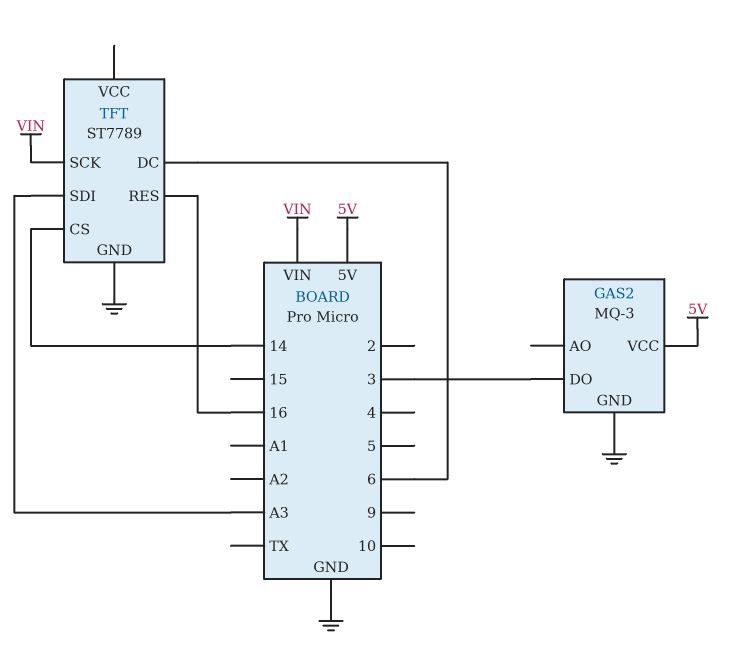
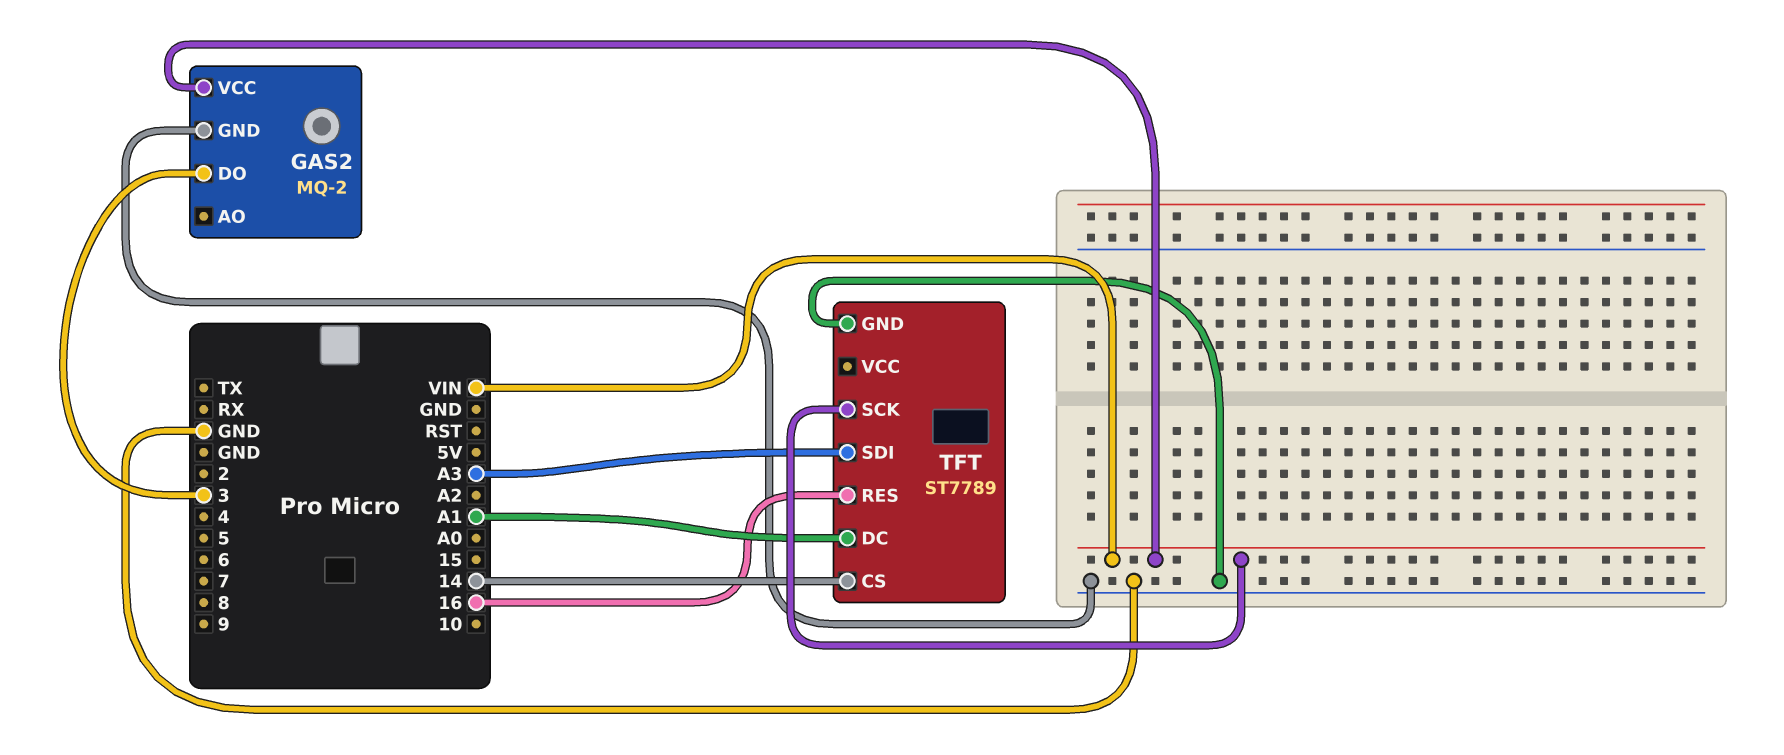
GAS2: MQ-3 -> MQ-2
GAS2 pin VCC: 5V -> VIN
TFT pin DC: 6 -> A1

